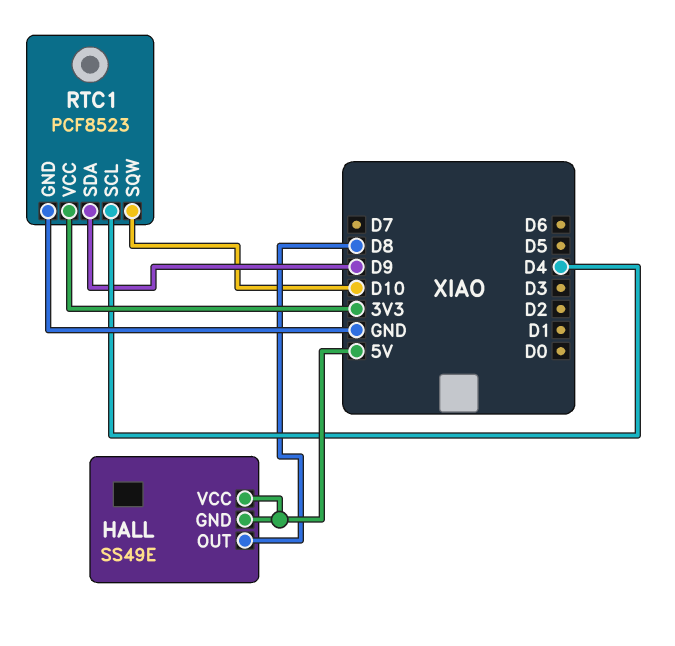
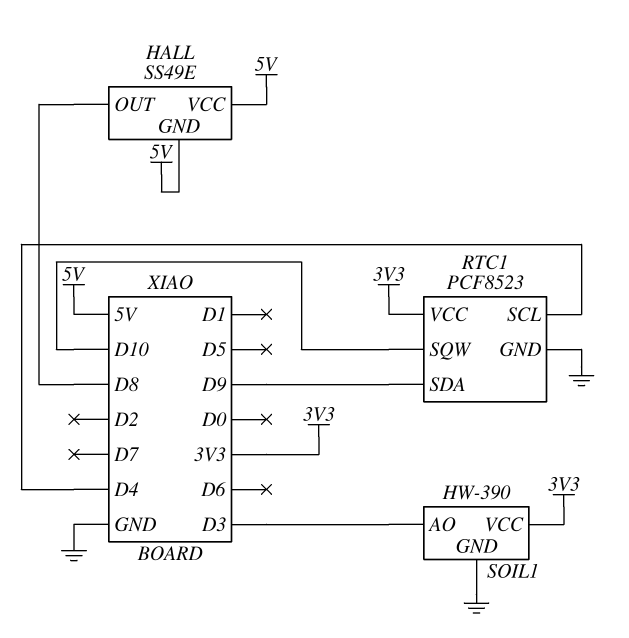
SOIL1: none -> HW-390
SOIL1 pin AO: none -> D3
SOIL1 pin GND: none -> GND
SOIL1 pin VCC: none -> 3V3

